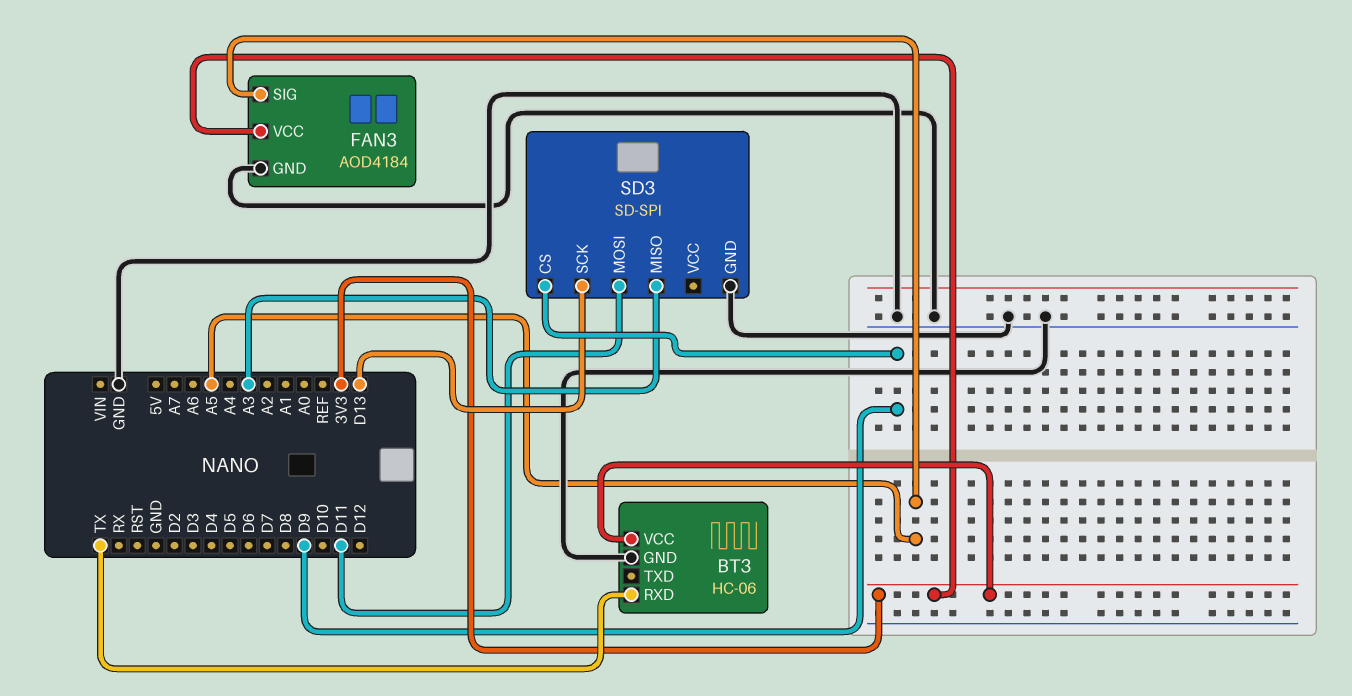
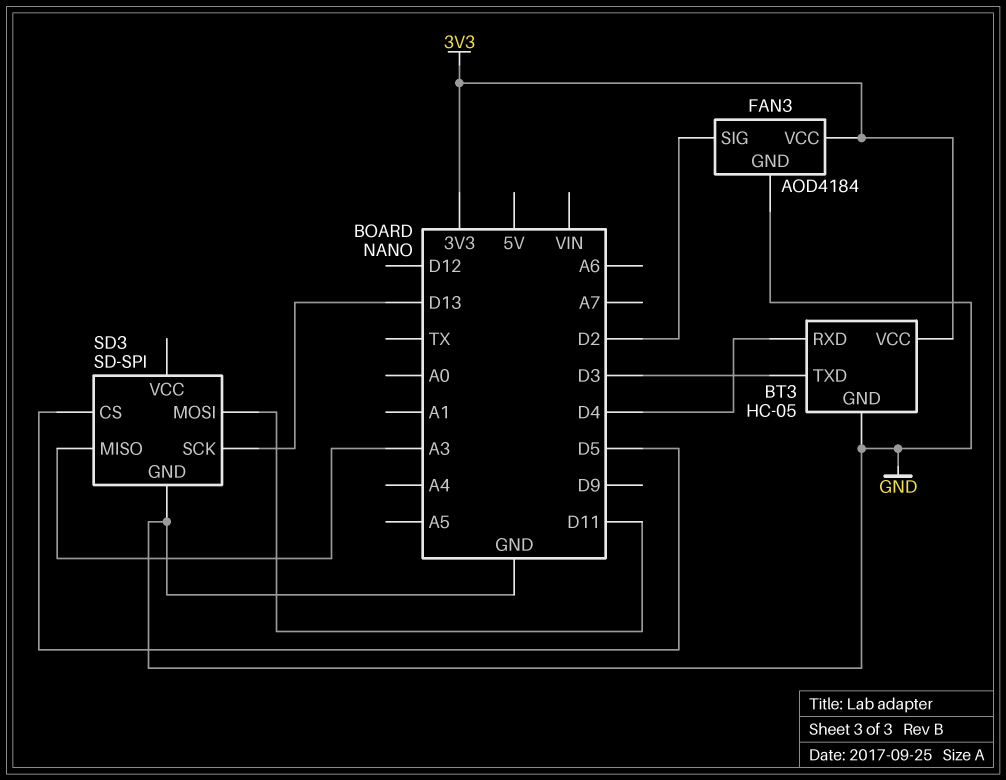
BT3: HC-06 -> HC-05
BT3 pin RXD: TX -> D4
BT3 pin TXD: none -> D3
FAN3 pin SIG: A5 -> D2
SD3 pin CS: D9 -> D5

